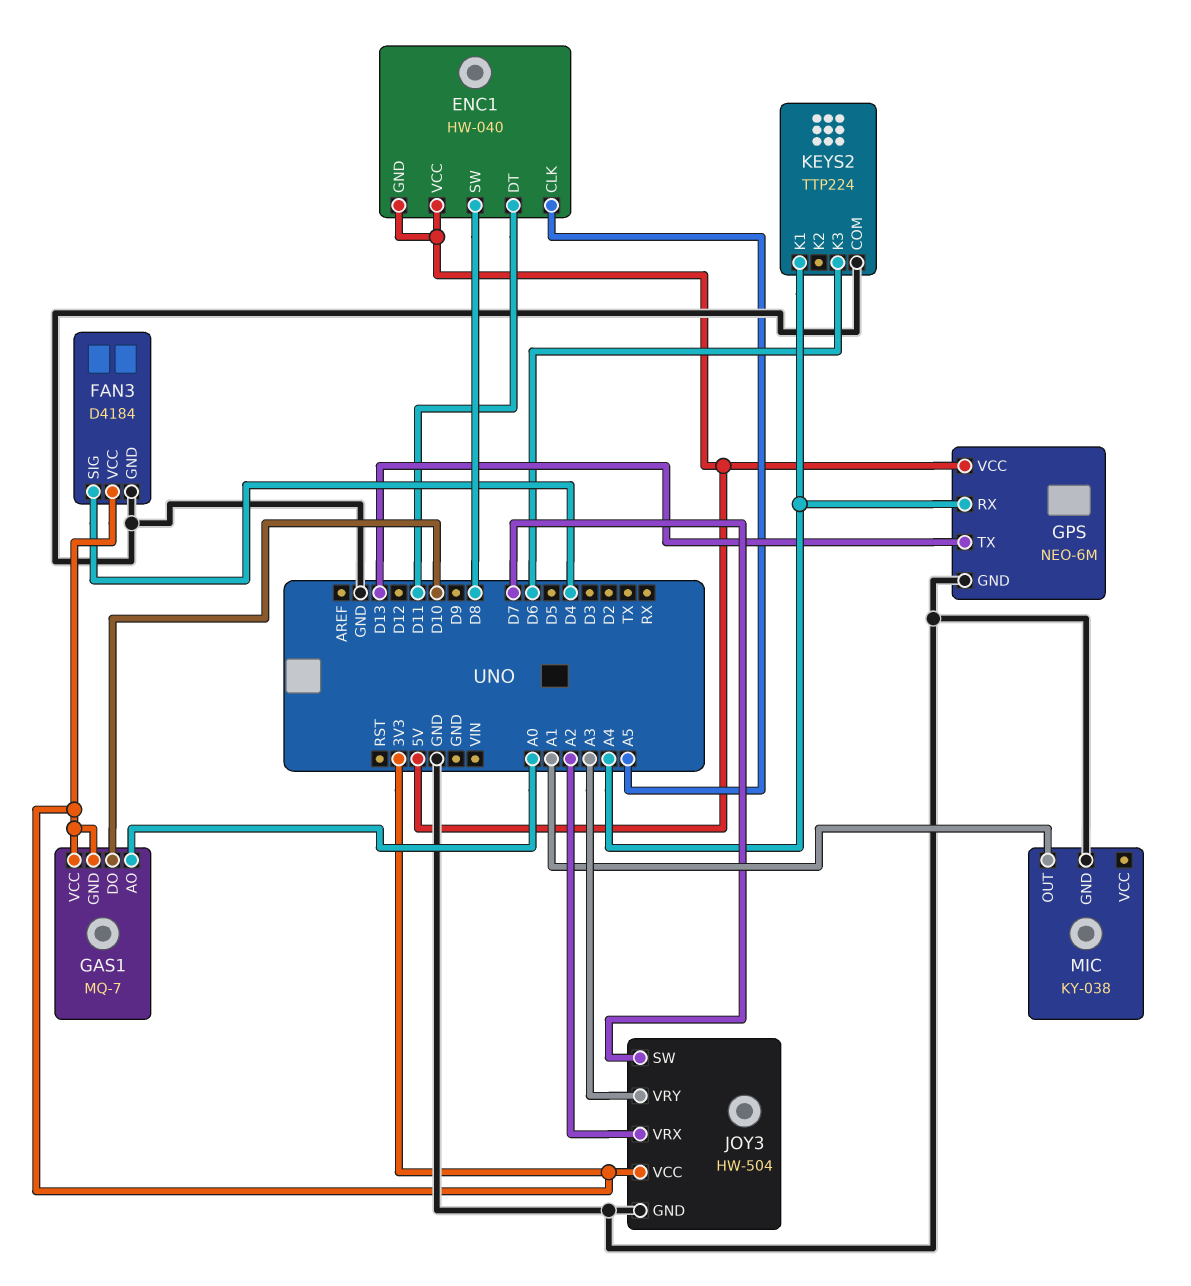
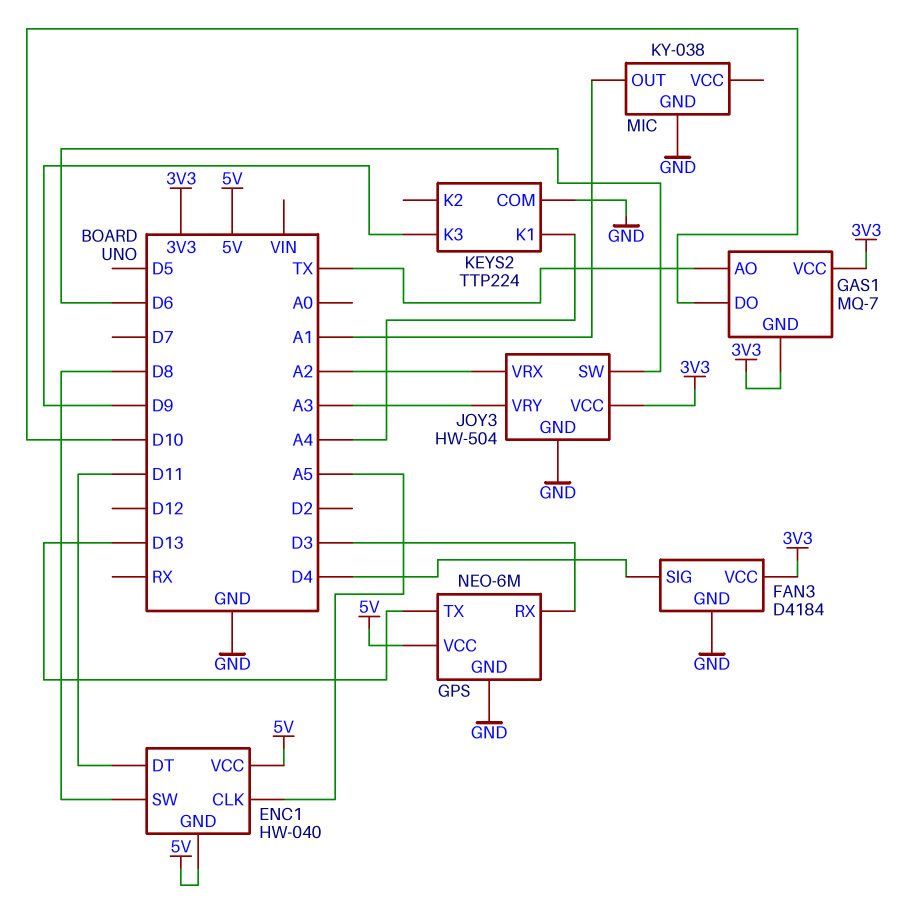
GAS1 pin AO: A0 -> TX
GPS pin RX: A4 -> D3
JOY3 pin SW: D7 -> D6
KEYS2 pin K3: D6 -> D9

